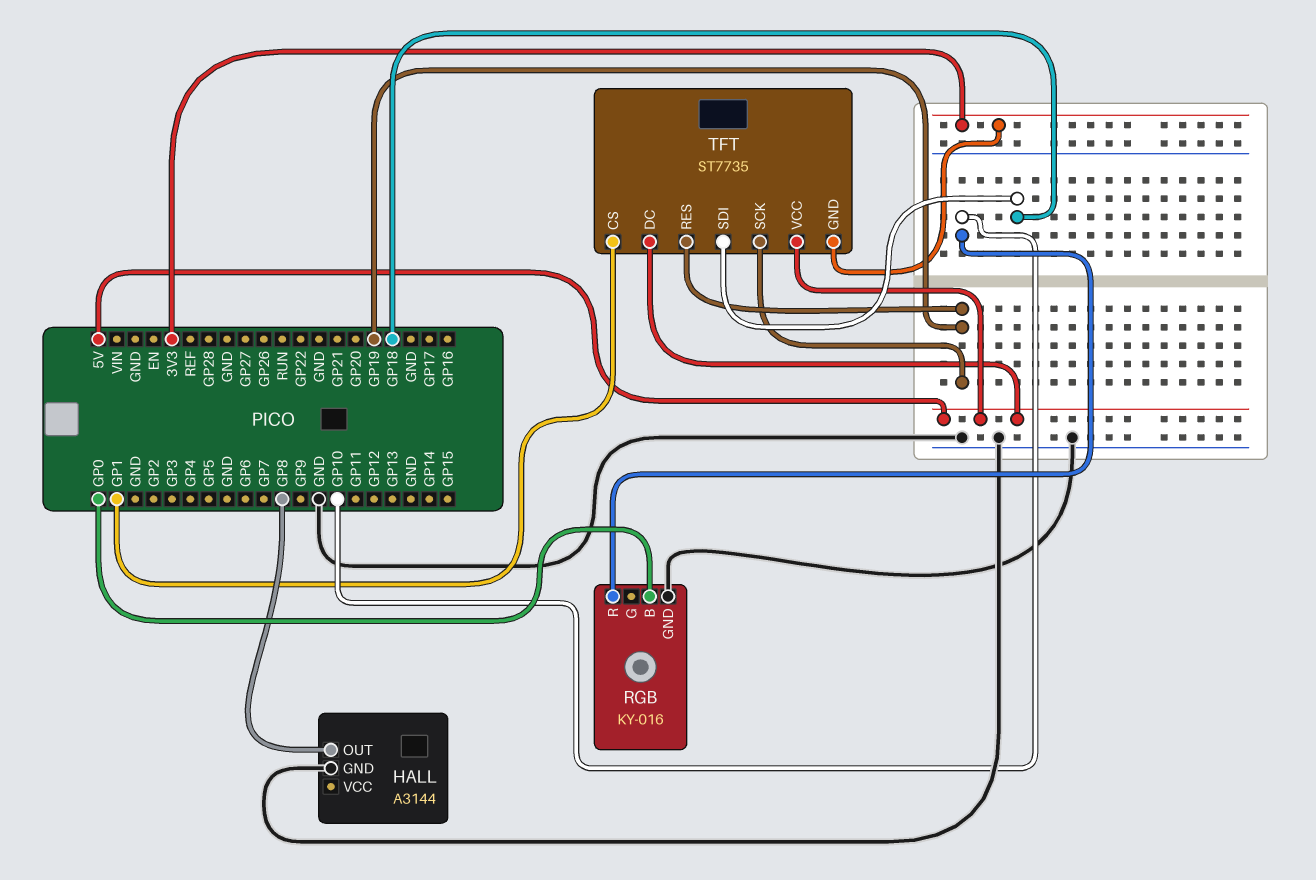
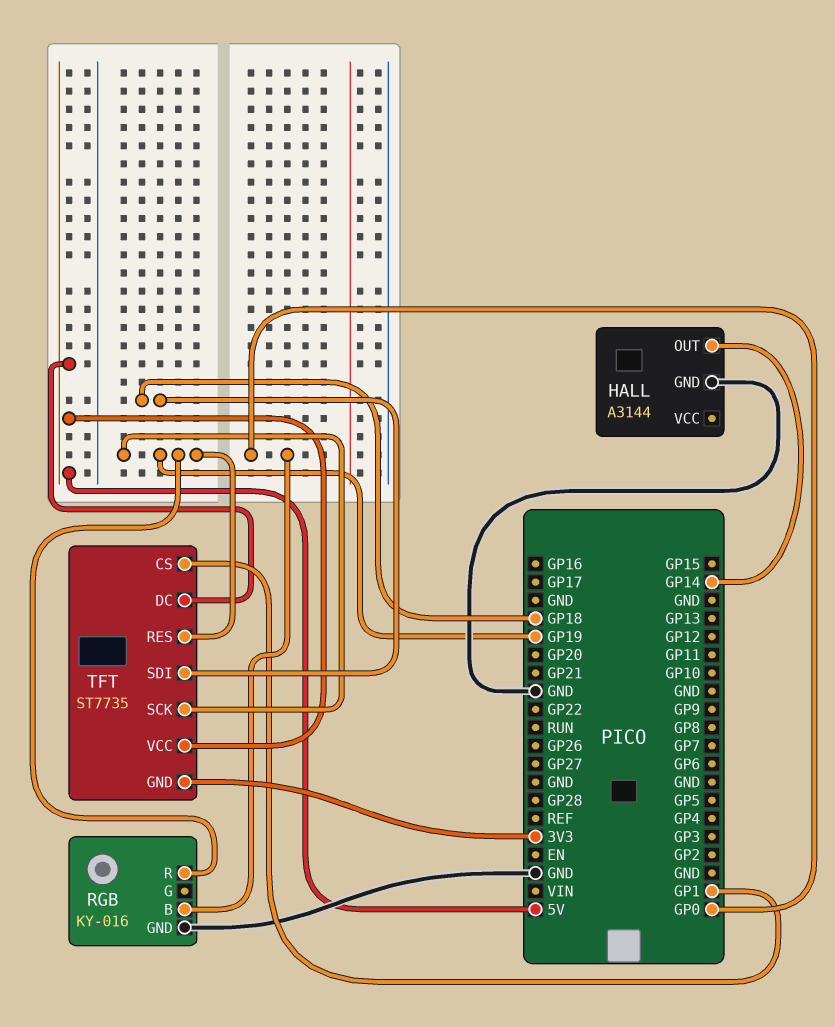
HALL pin OUT: GP8 -> GP14
RGB pin R: GP10 -> GP19

